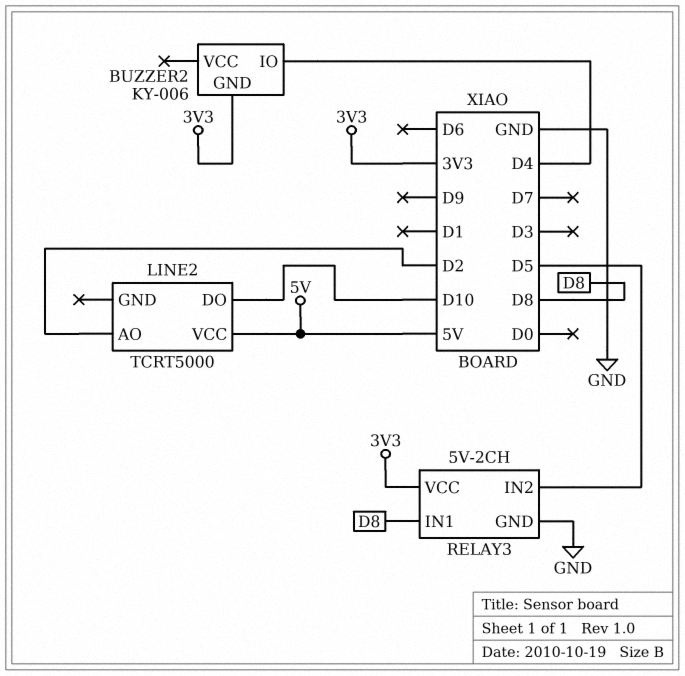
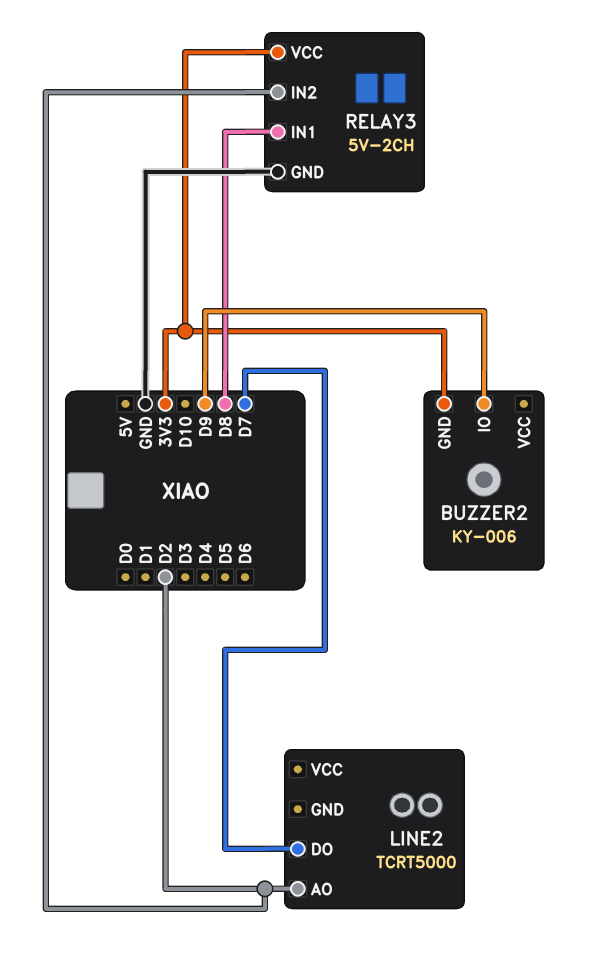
BUZZER2 pin IO: D4 -> D9
LINE2 pin DO: D10 -> D7
LINE2 pin VCC: 5V -> none
RELAY3 pin IN2: D5 -> D2

